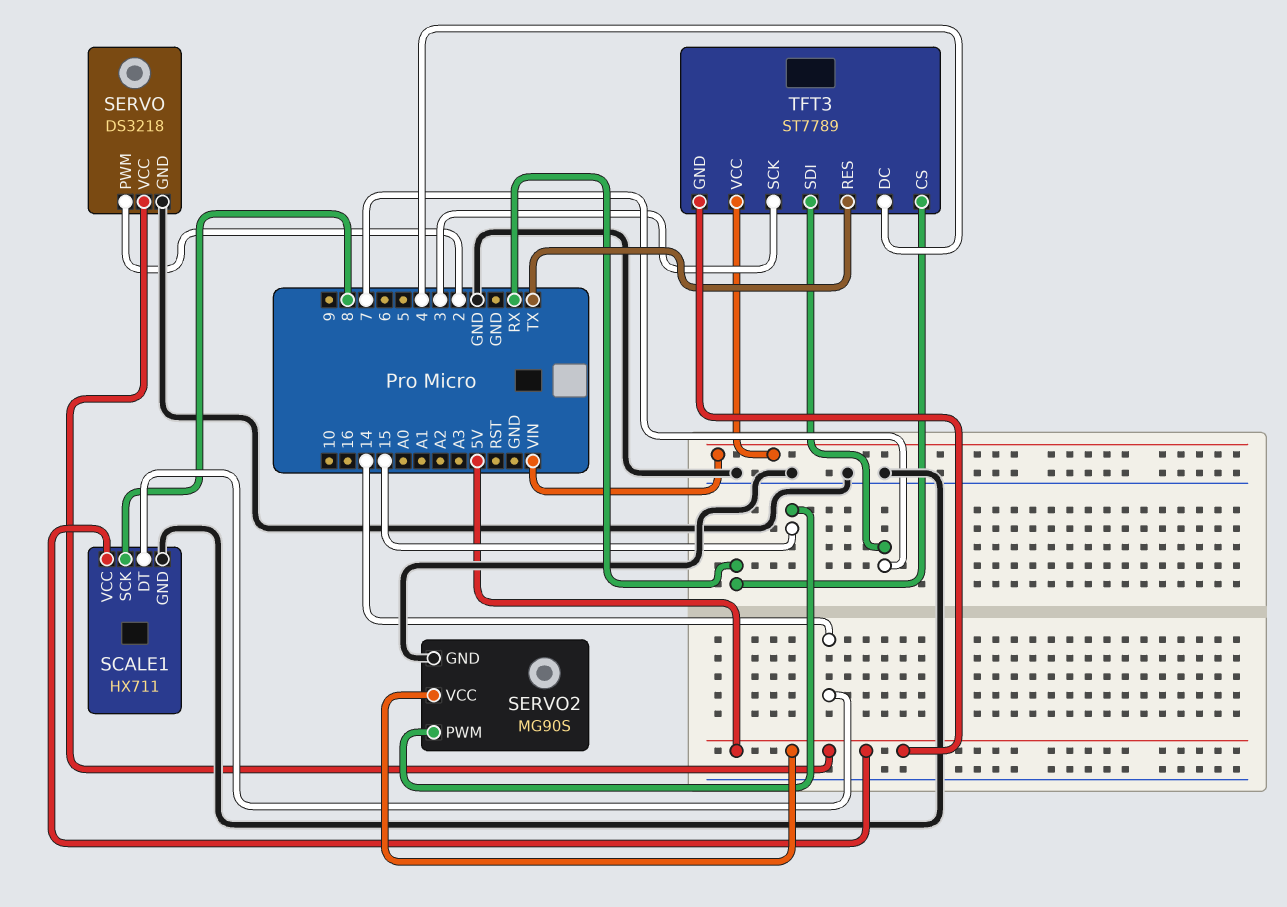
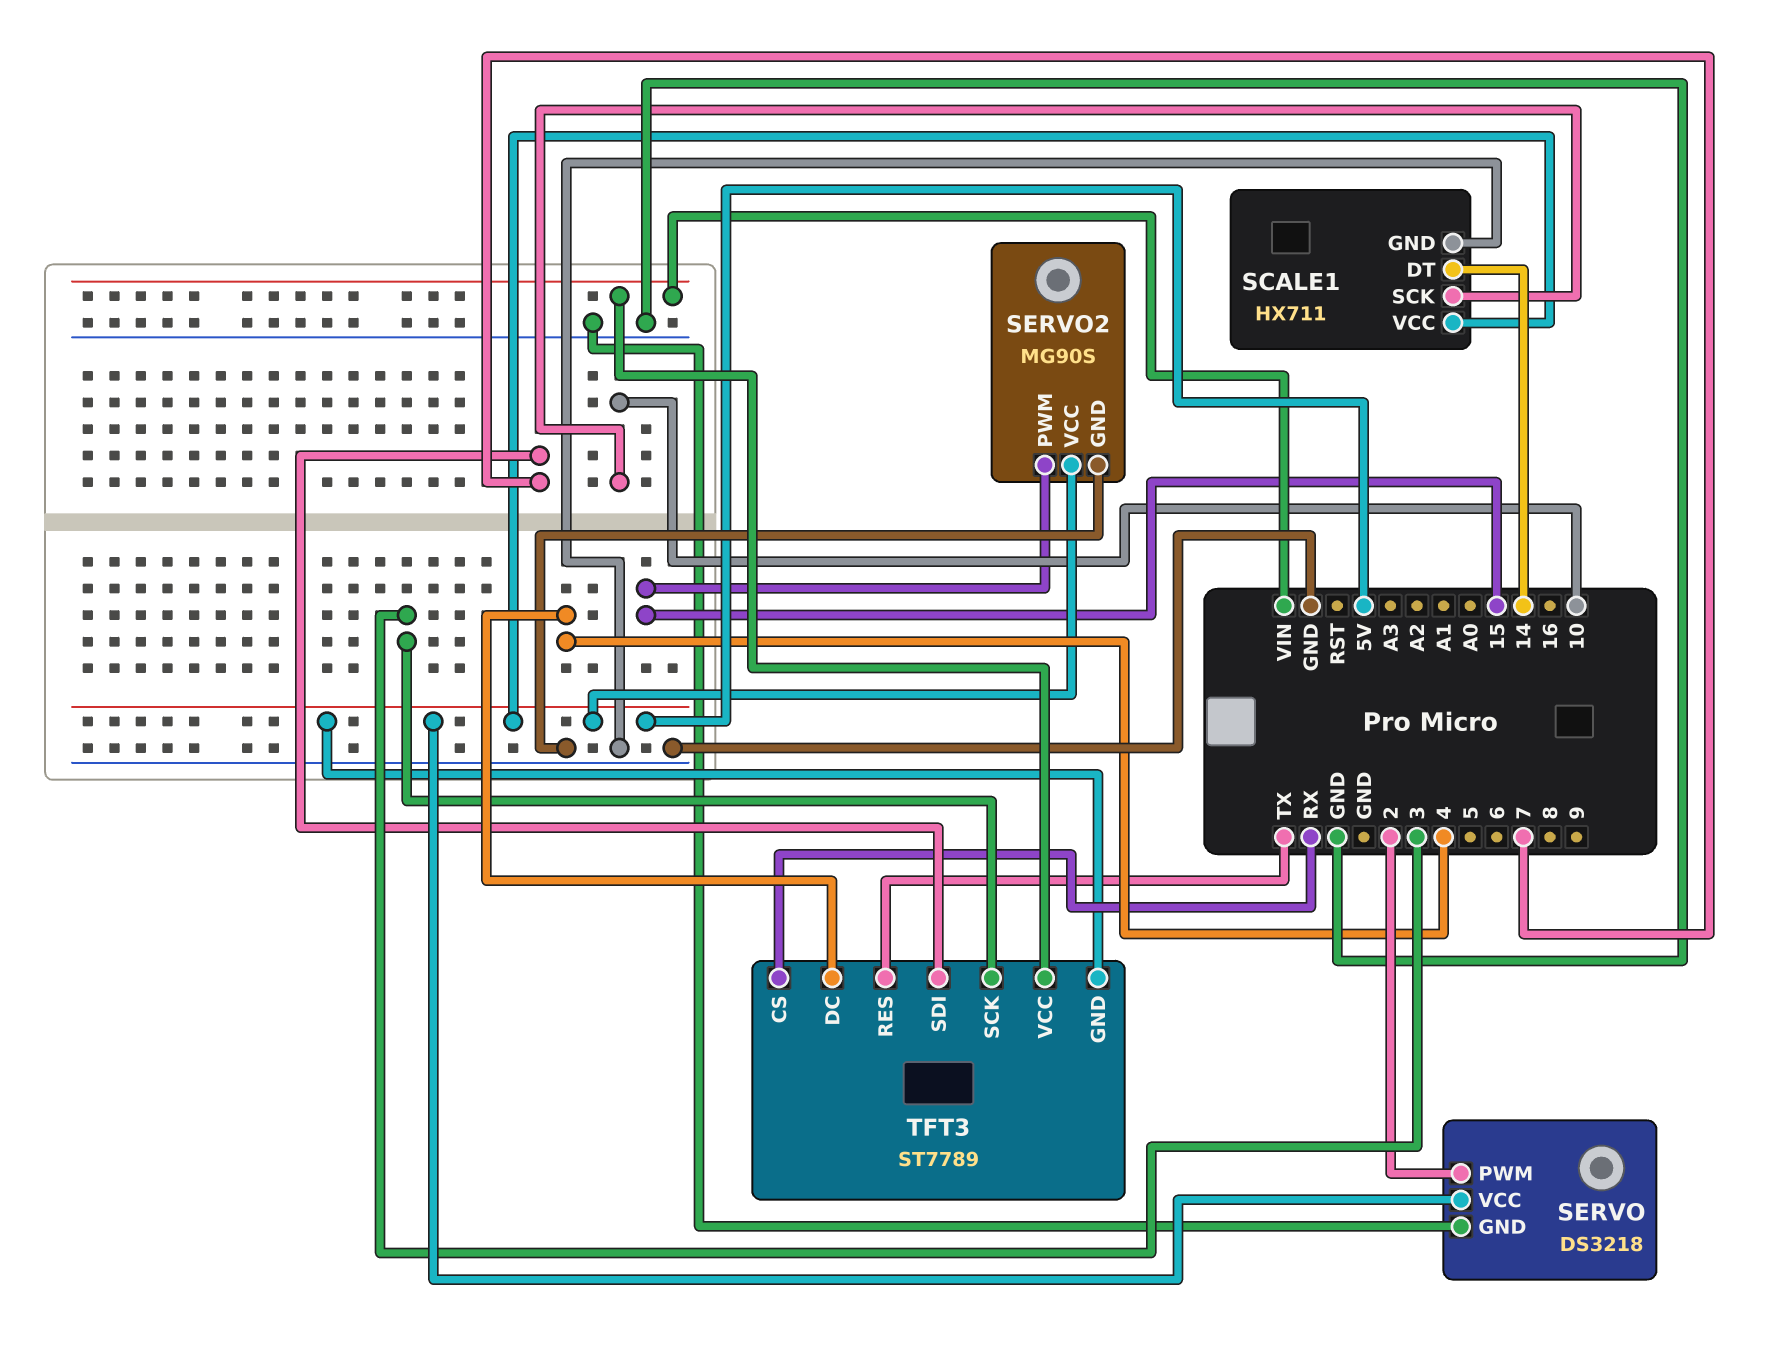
SCALE1 pin SCK: 8 -> 10

